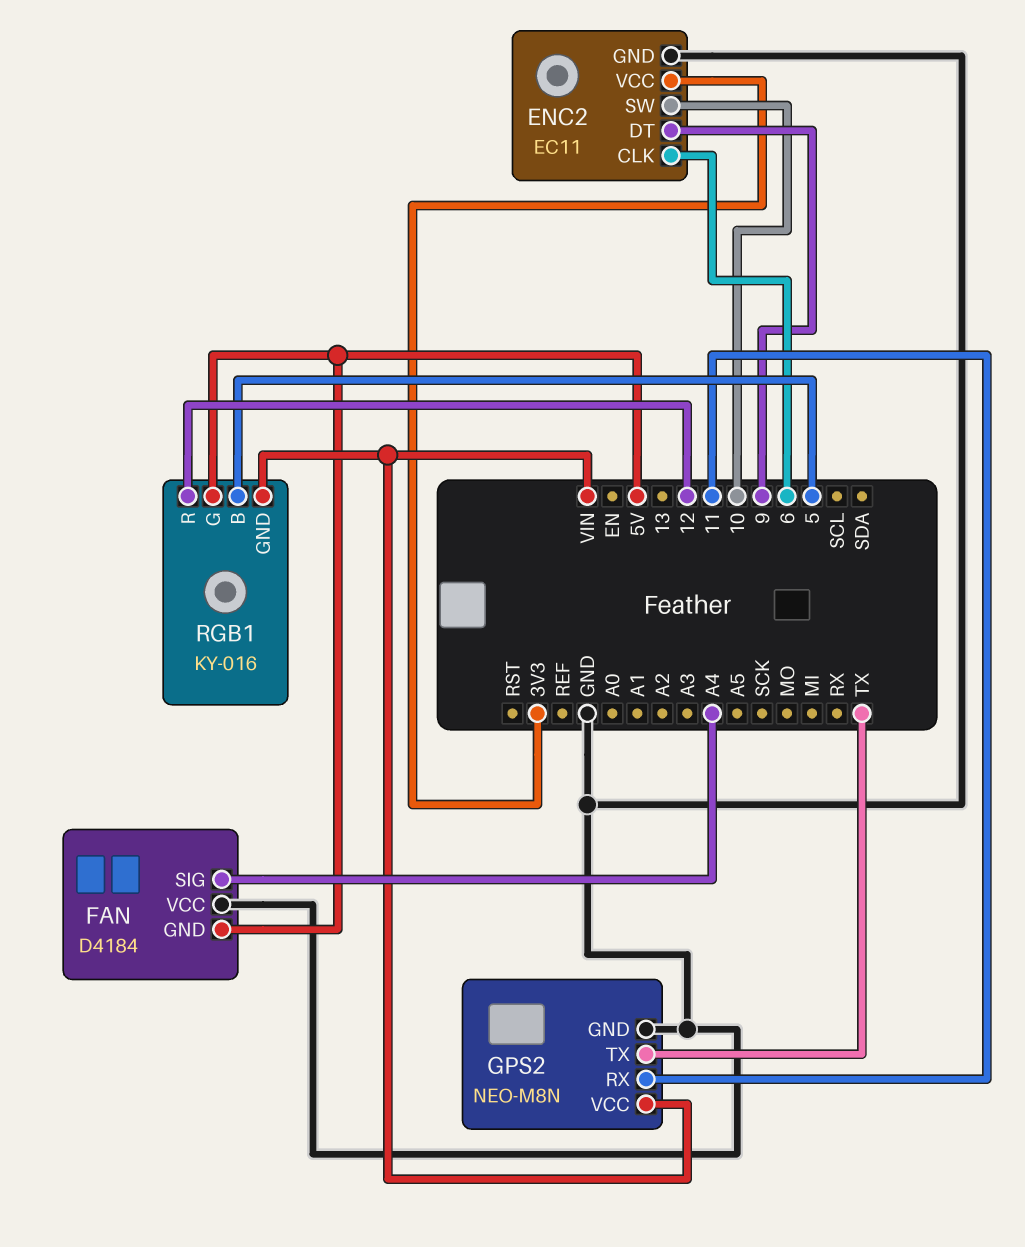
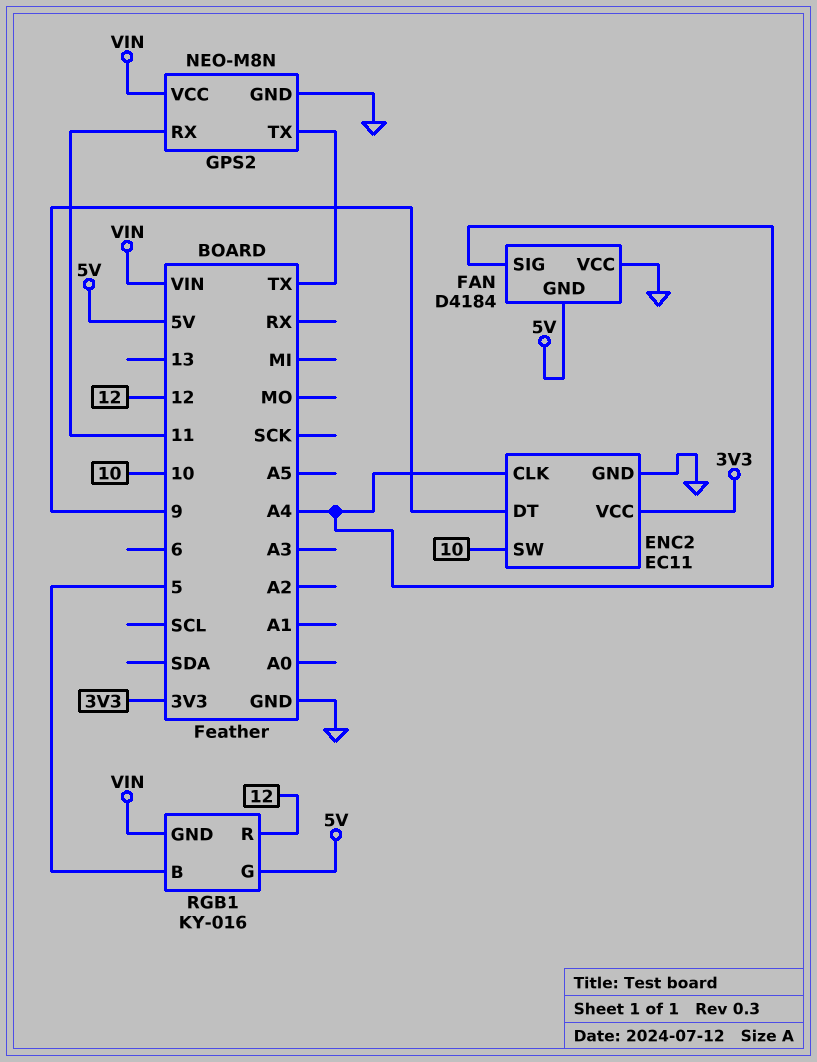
ENC2 pin CLK: 6 -> A4

